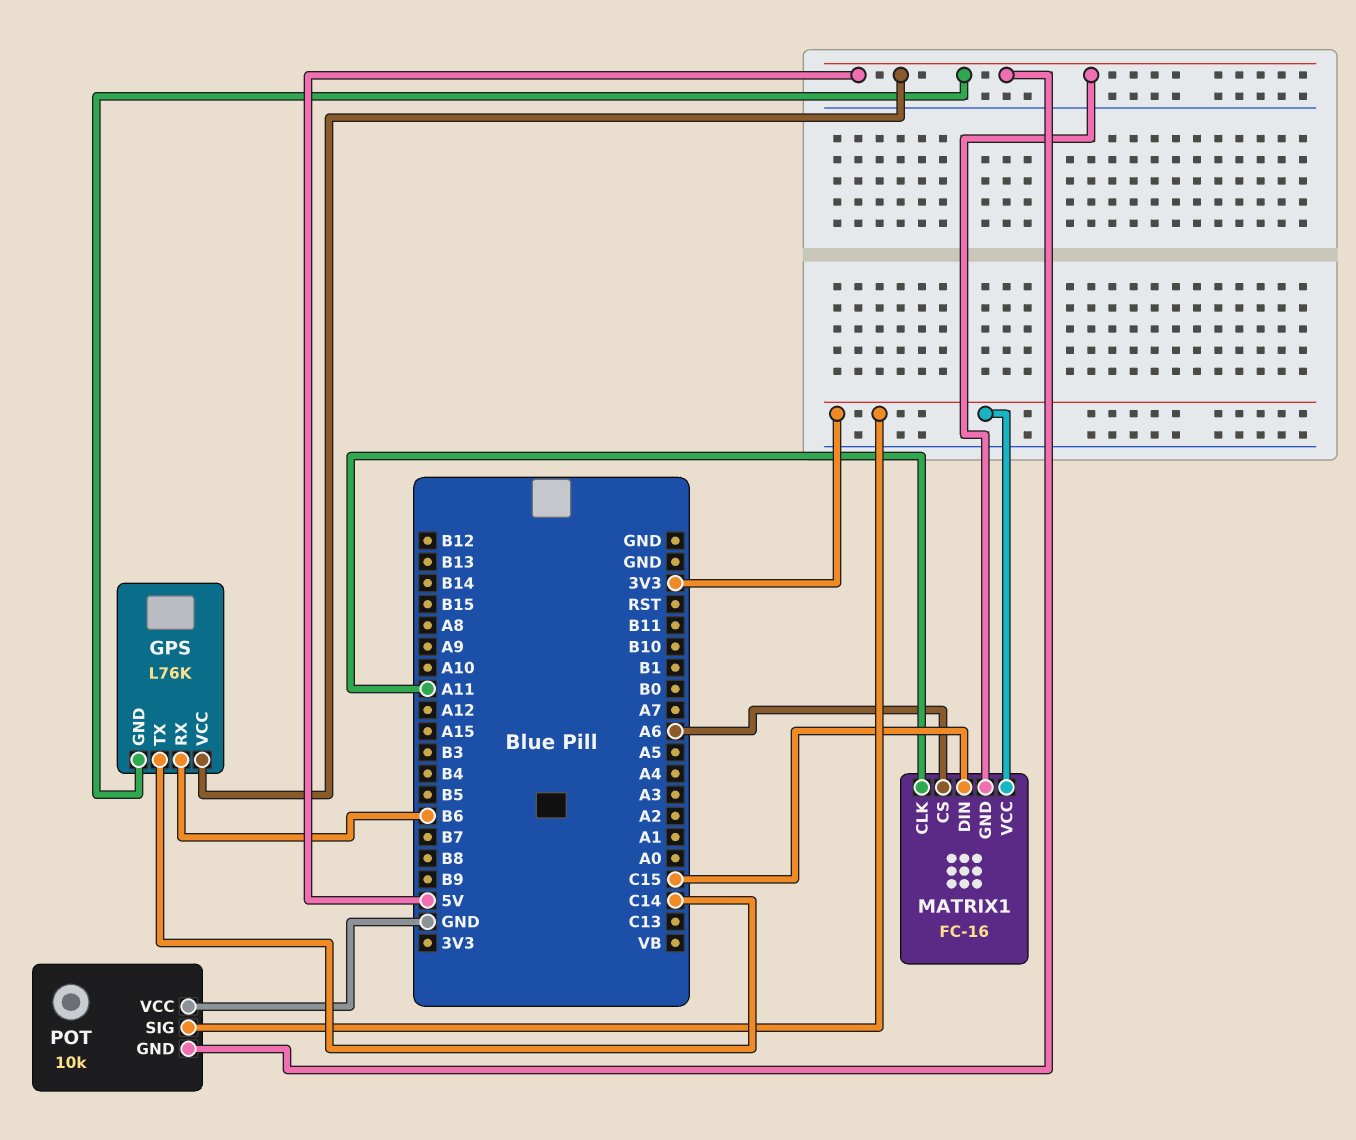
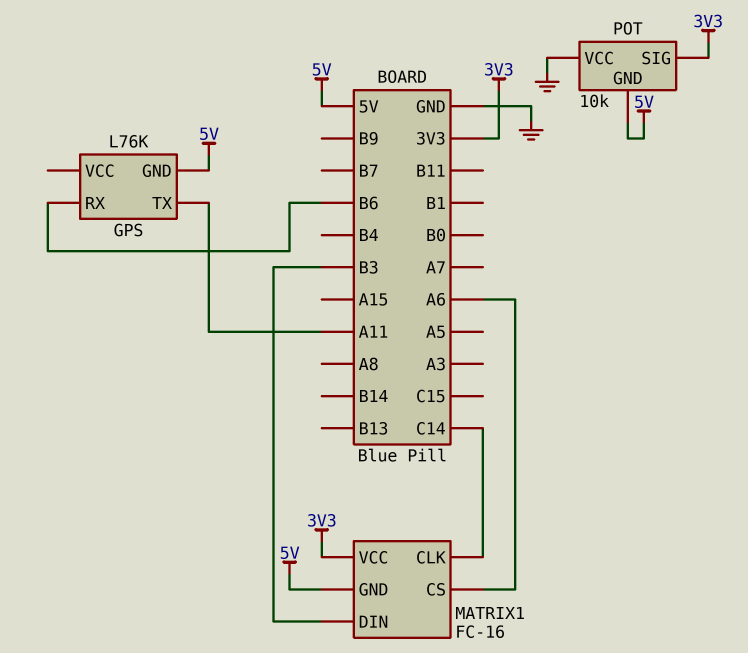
GPS pin TX: C14 -> A11
GPS pin VCC: 5V -> none
MATRIX1 pin CLK: A11 -> C14
MATRIX1 pin DIN: C15 -> B3

